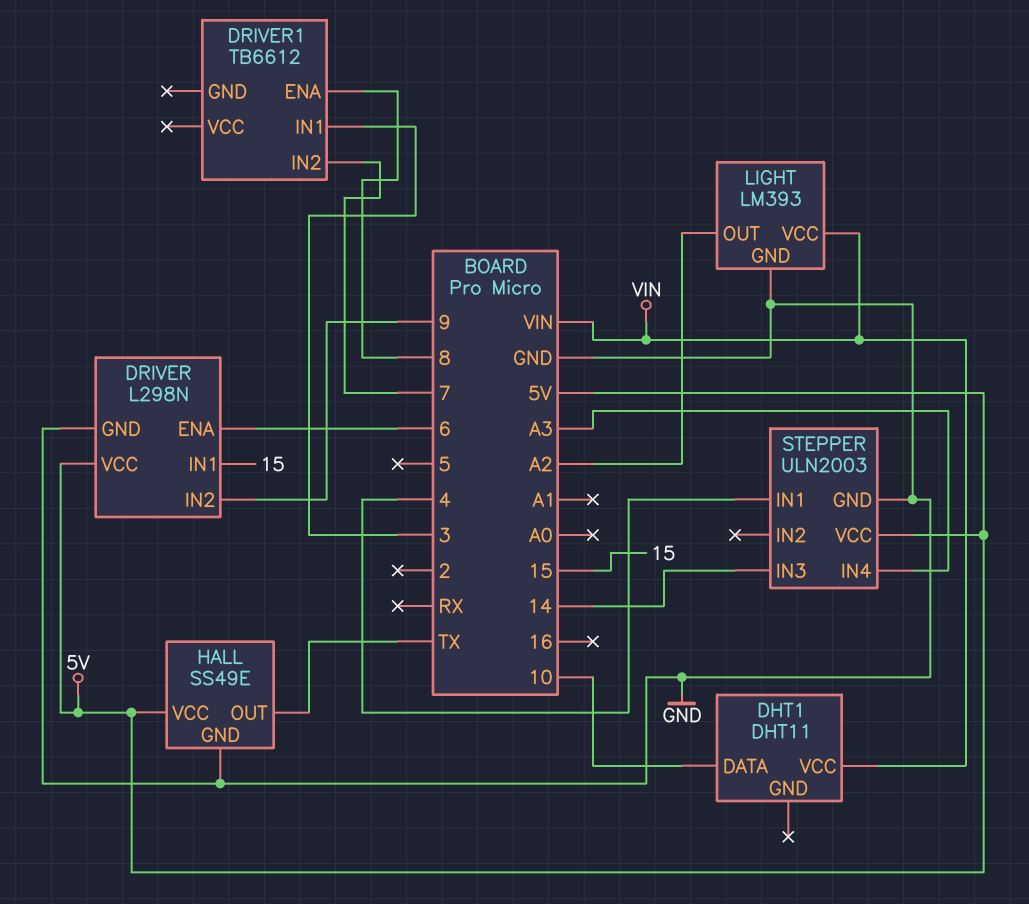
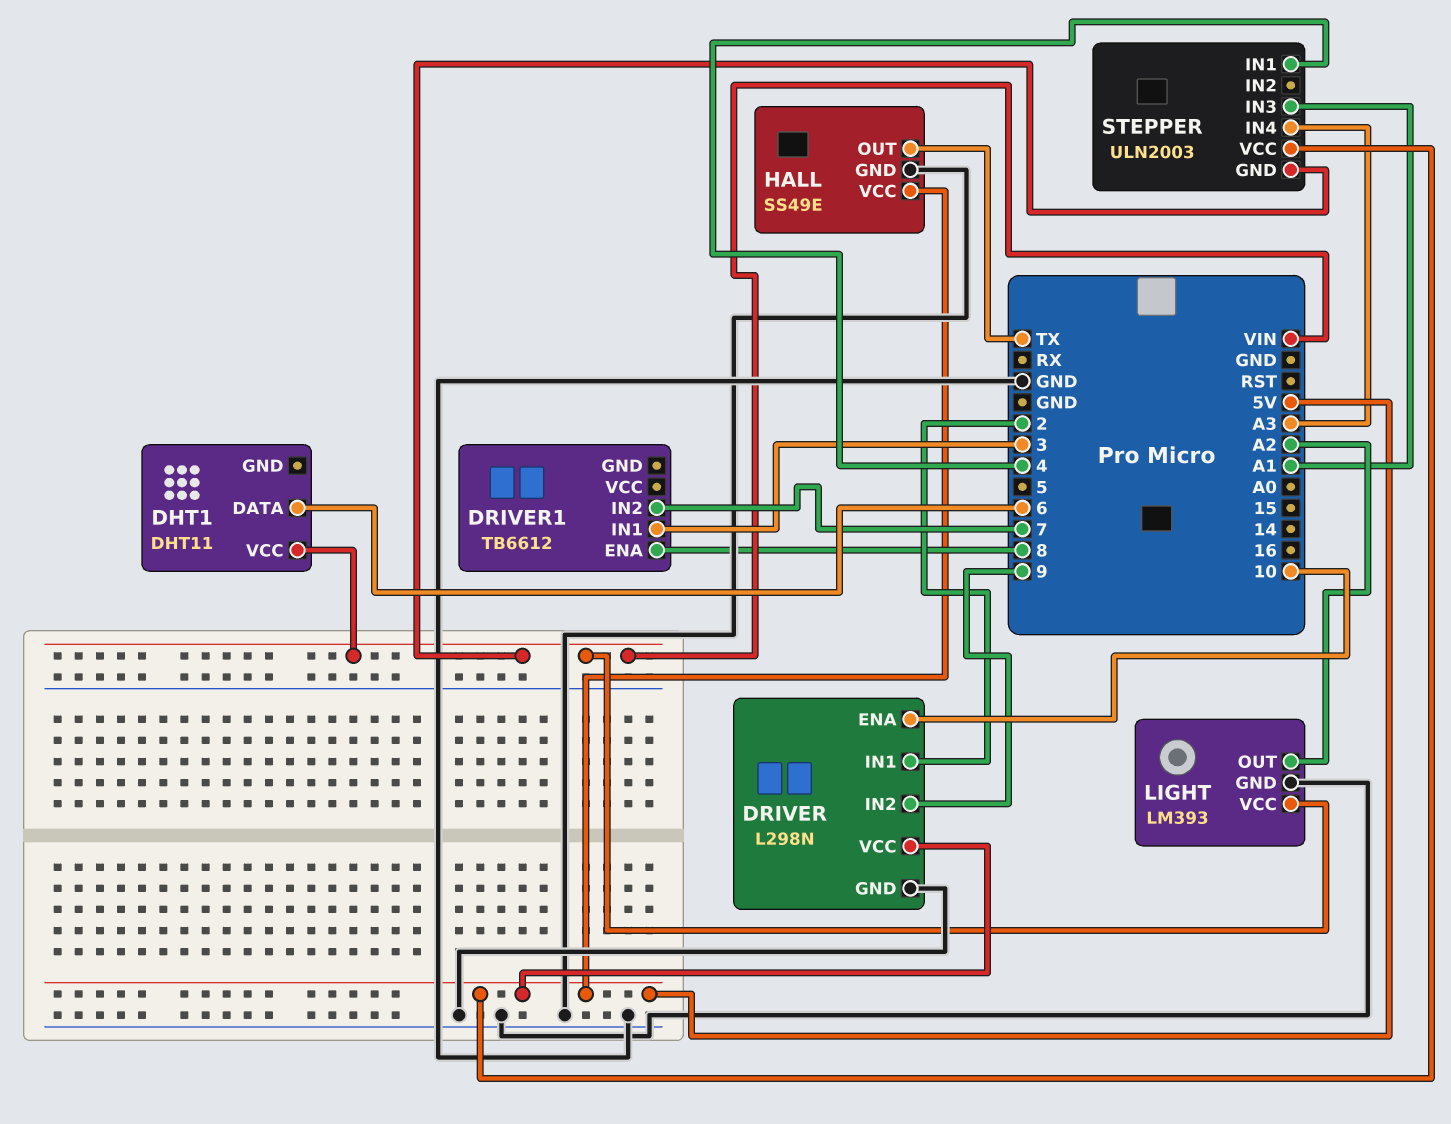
DHT1 pin DATA: 10 -> 6
DRIVER pin ENA: 6 -> 10
DRIVER pin IN1: 15 -> 2
STEPPER pin GND: GND -> VIN
STEPPER pin IN3: 14 -> A1

